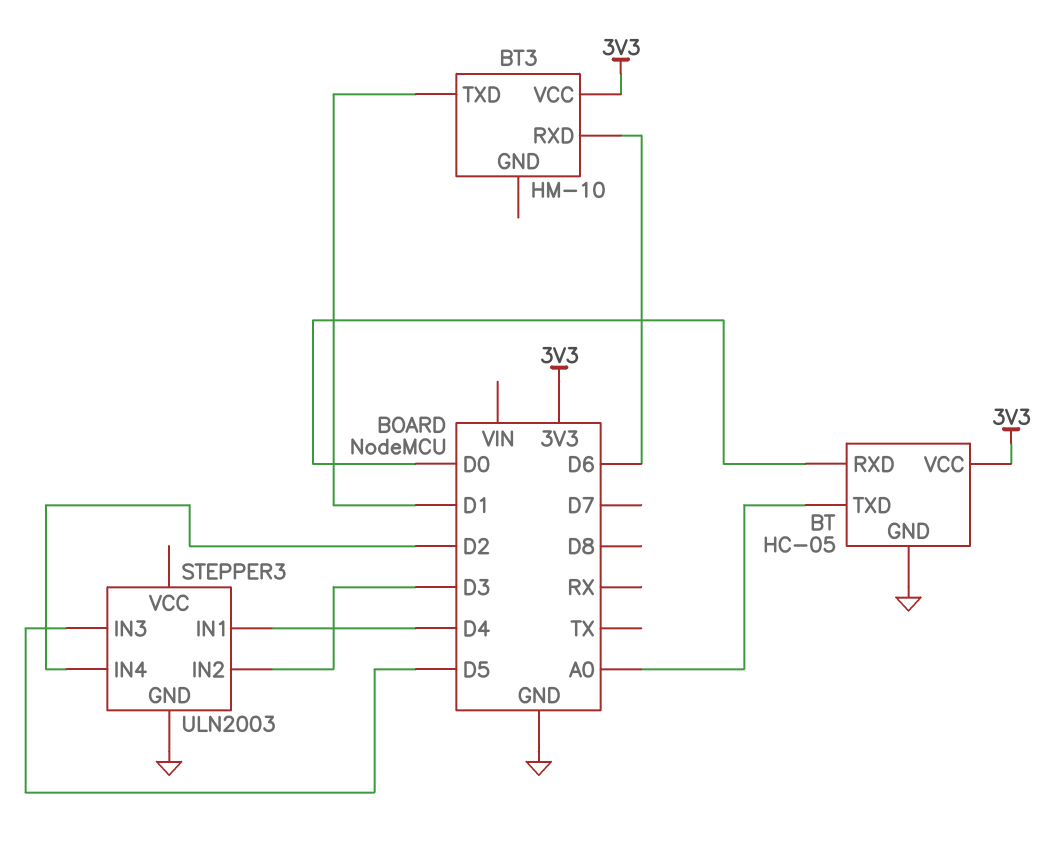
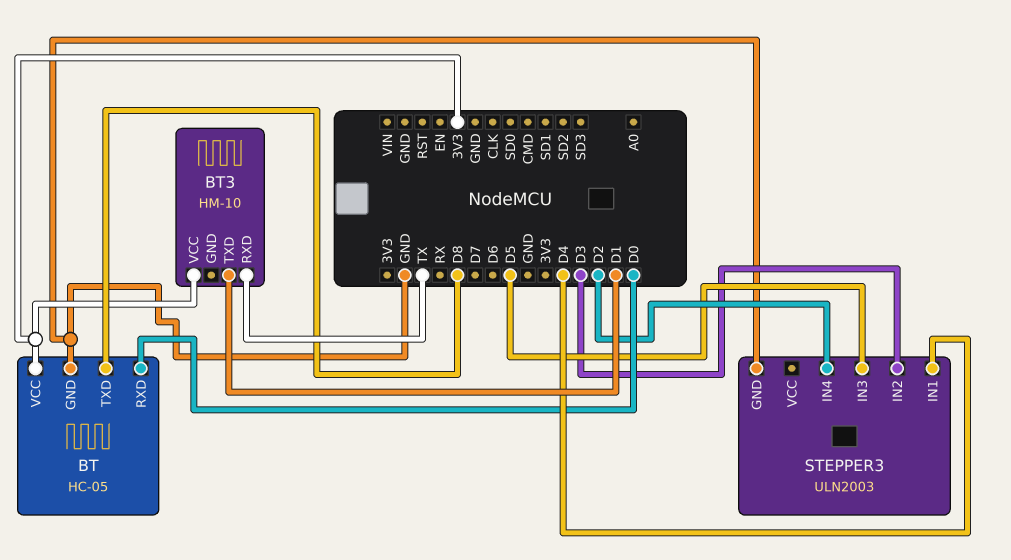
BT pin TXD: A0 -> D8
BT3 pin RXD: D6 -> TX

